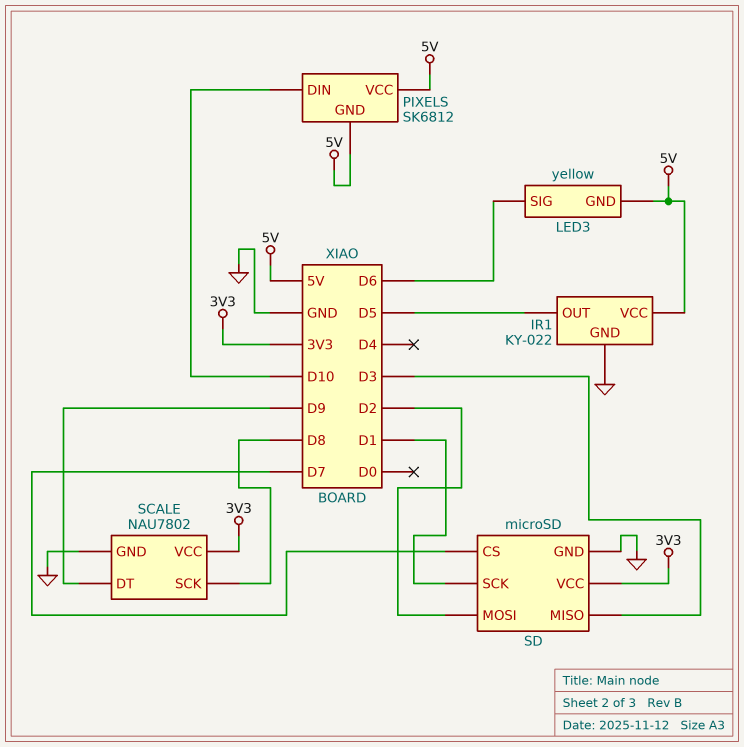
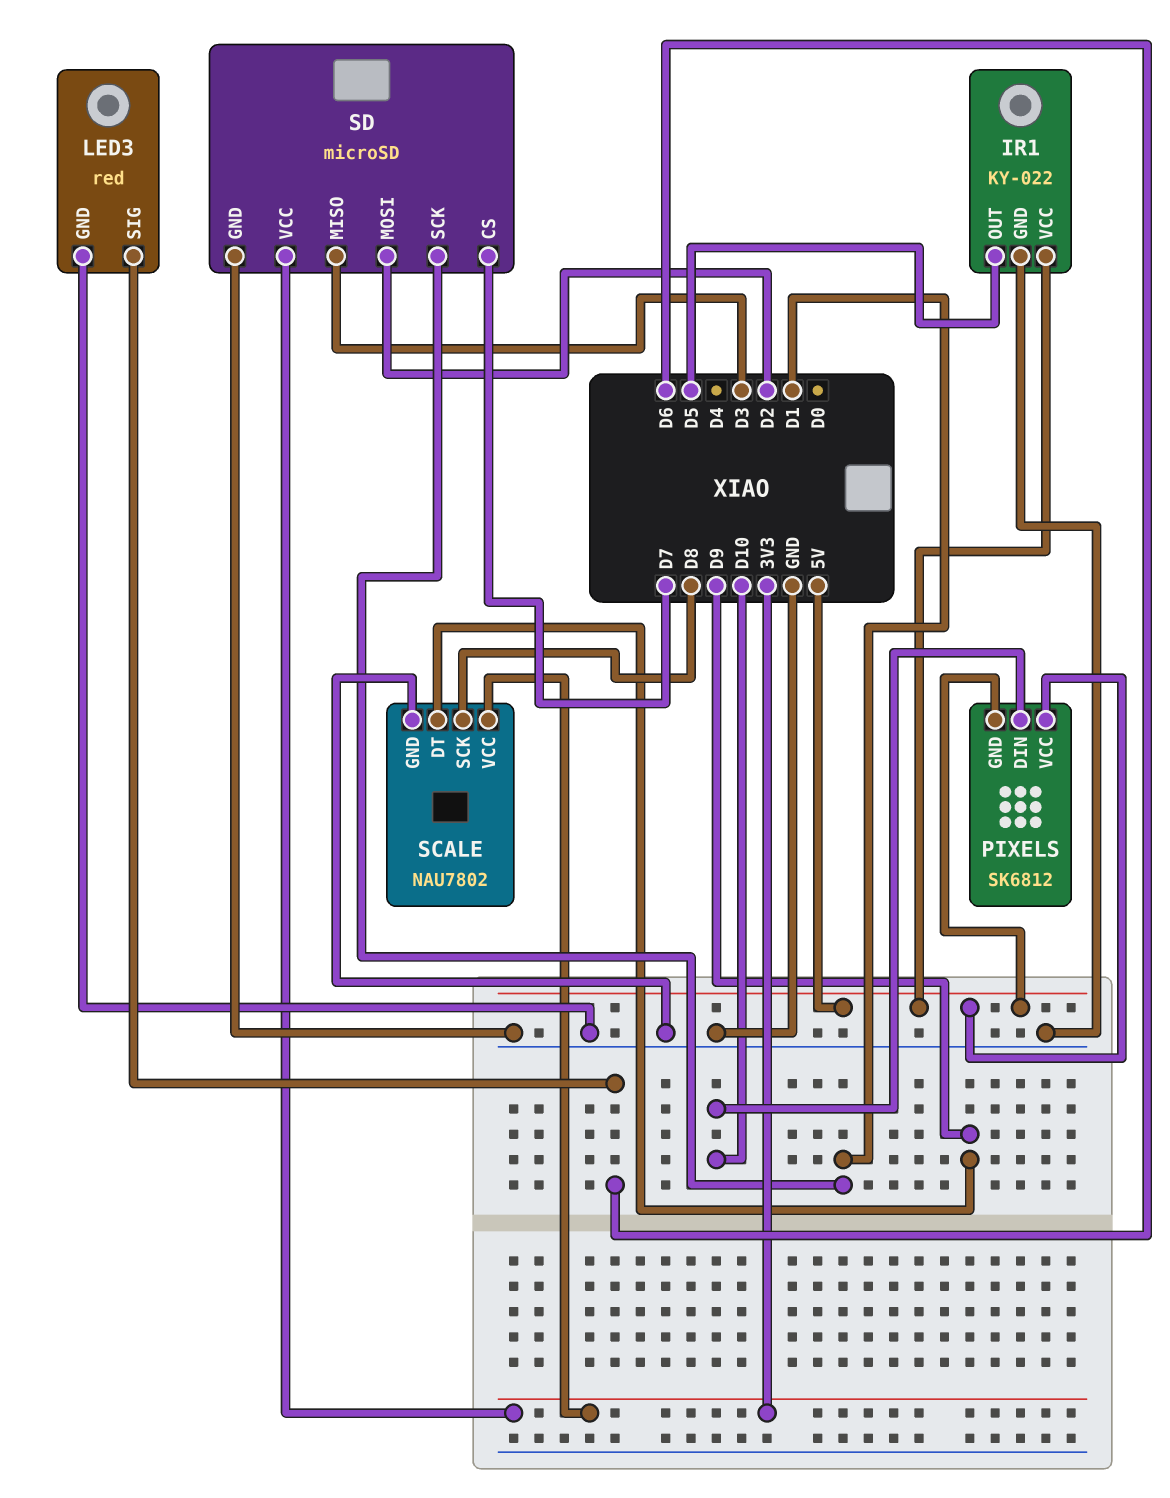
LED3: yellow -> red
LED3 pin GND: 5V -> GND

